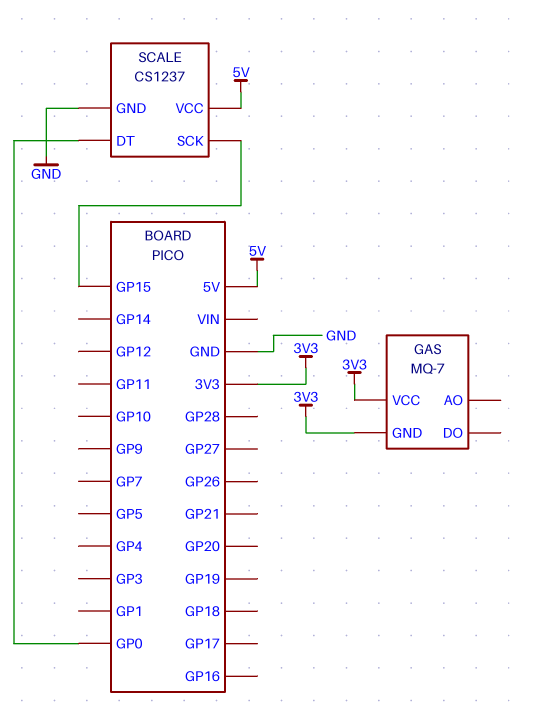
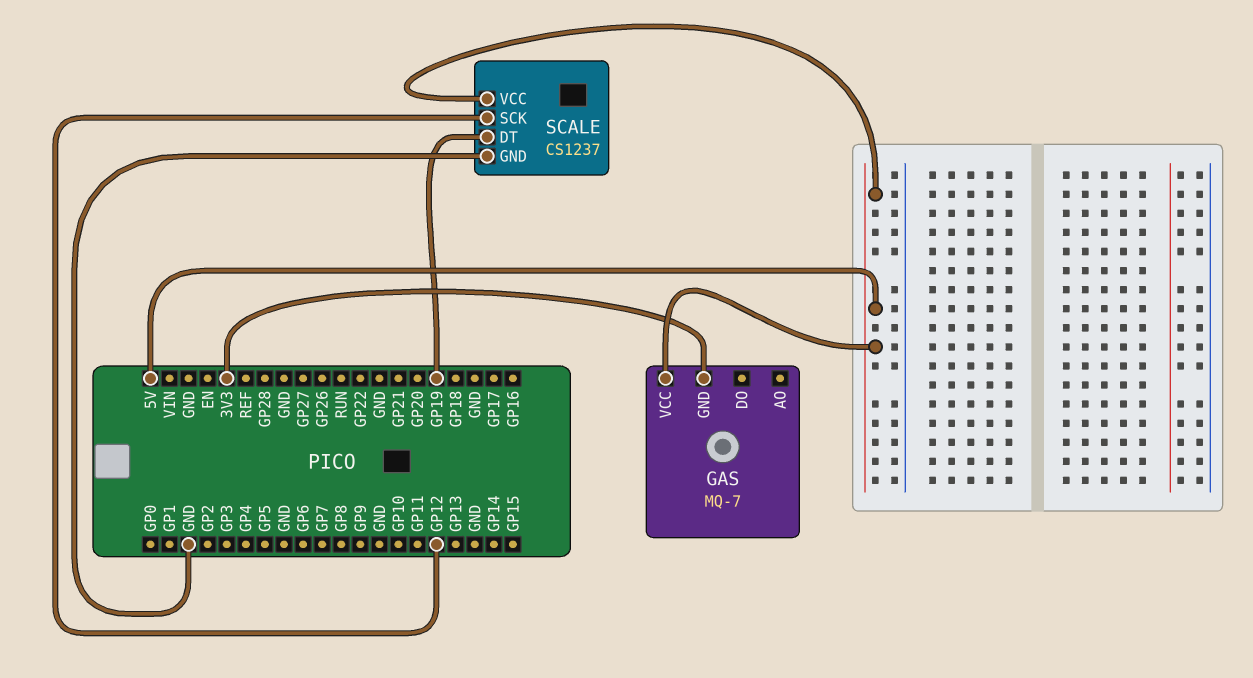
GAS pin VCC: 3V3 -> 5V
SCALE pin DT: GP0 -> GP19
SCALE pin SCK: GP15 -> GP12

